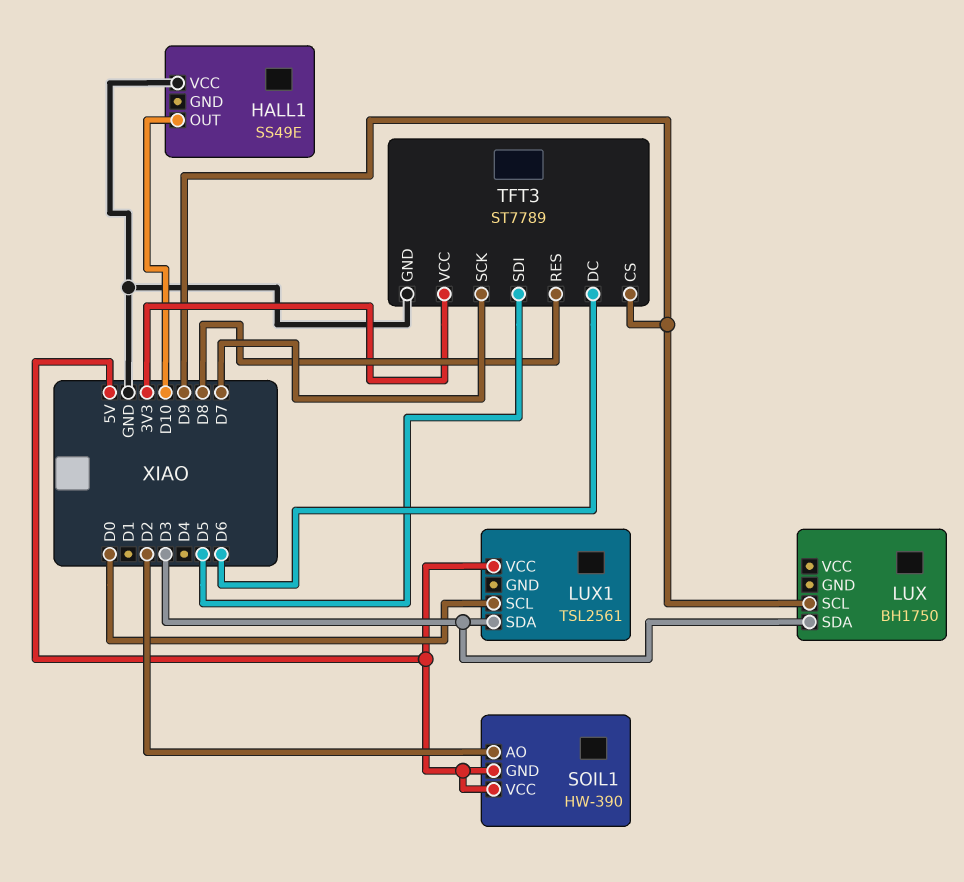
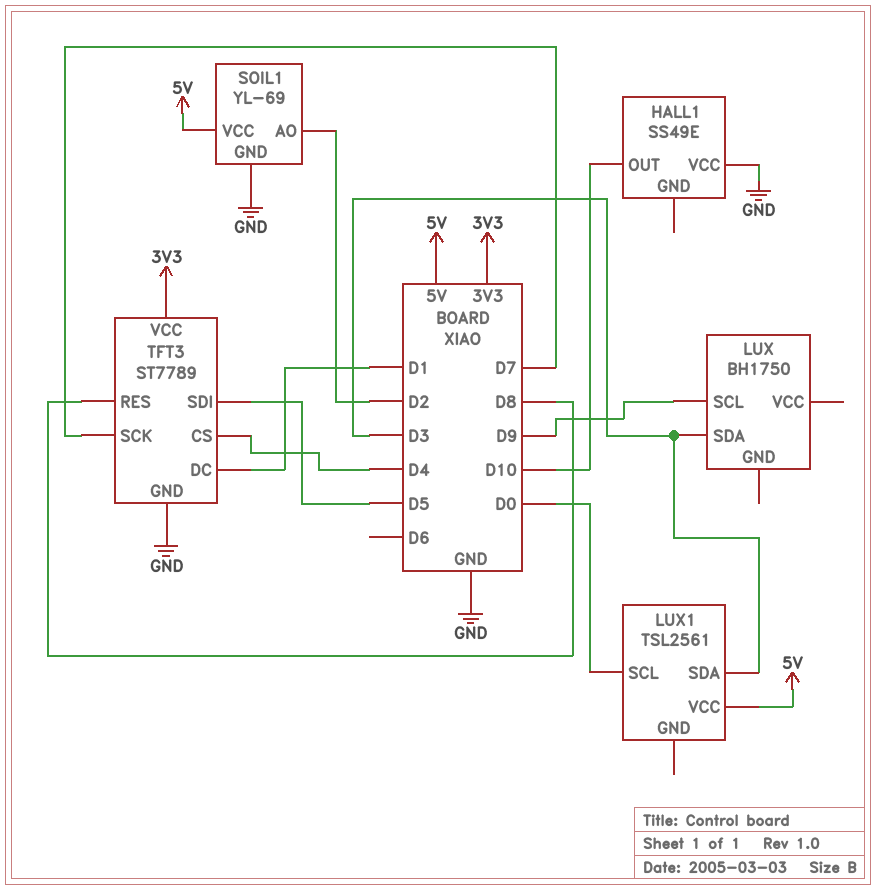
SOIL1: HW-390 -> YL-69
SOIL1 pin GND: 5V -> GND
TFT3 pin CS: D9 -> D4
TFT3 pin DC: D6 -> D1

